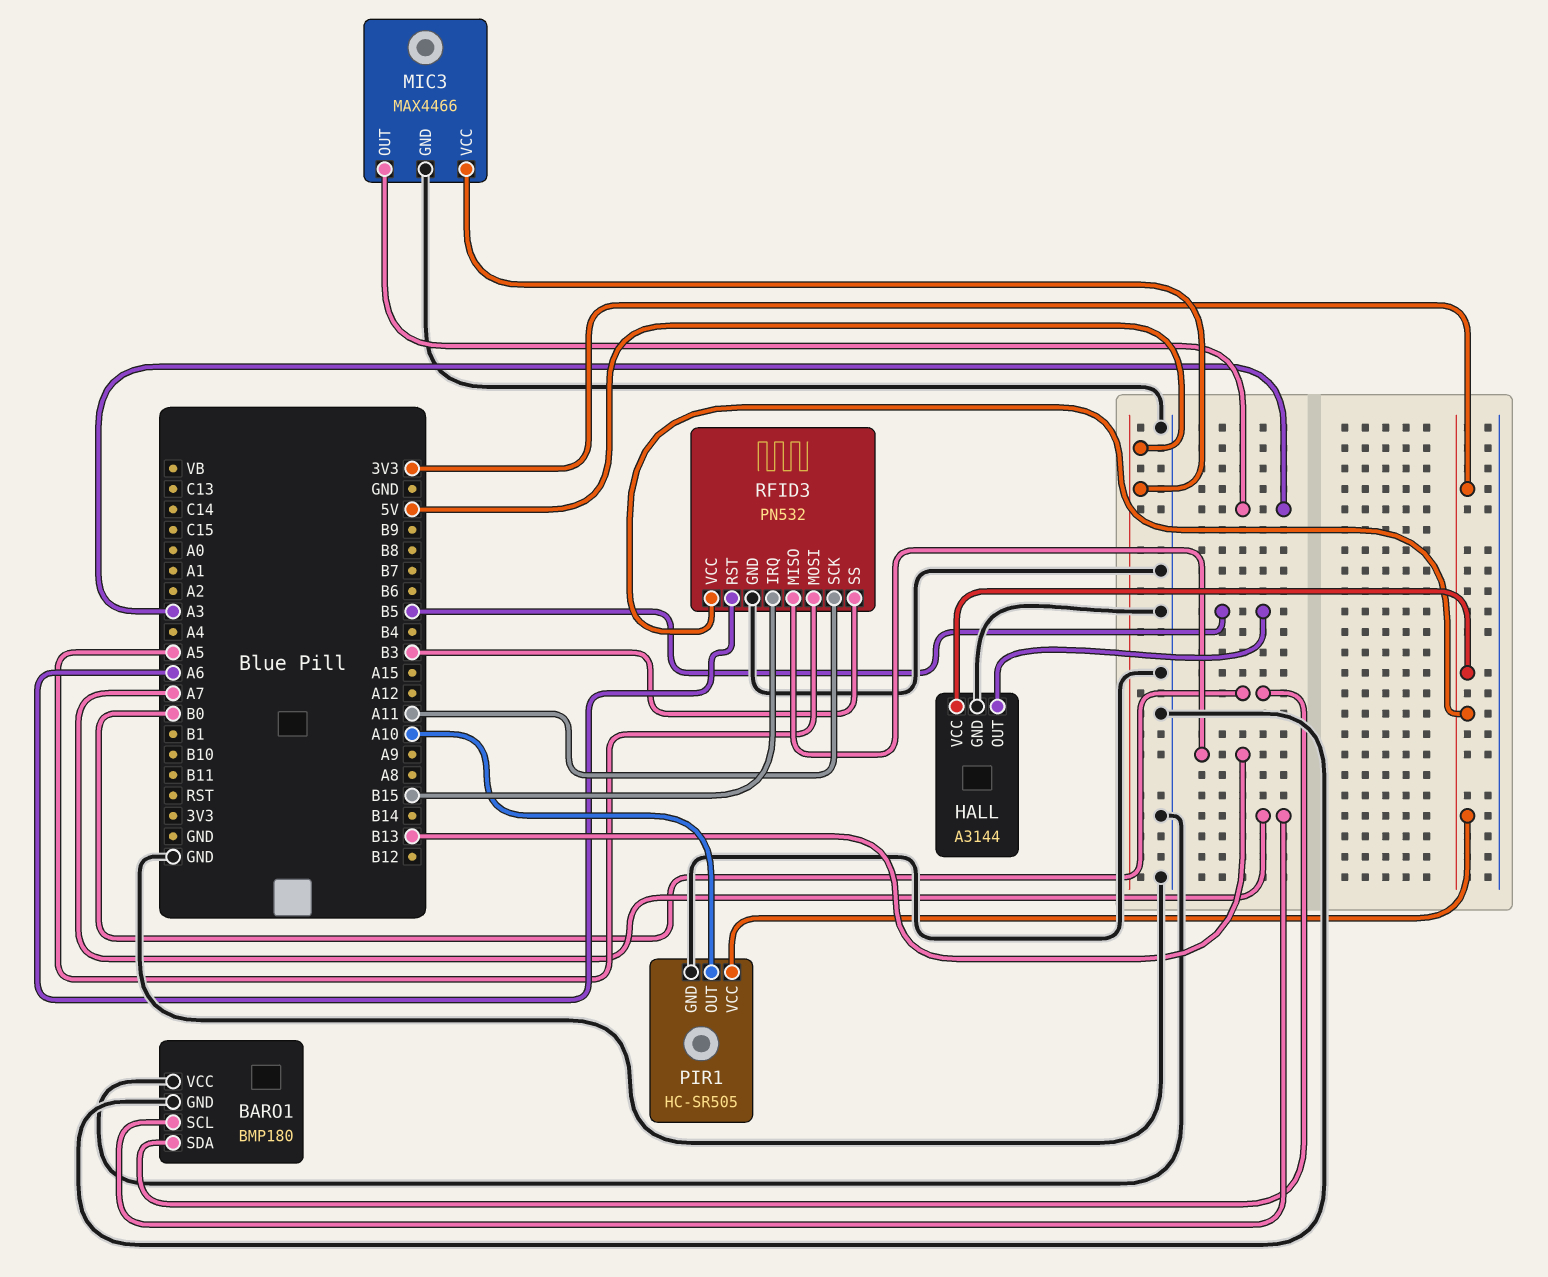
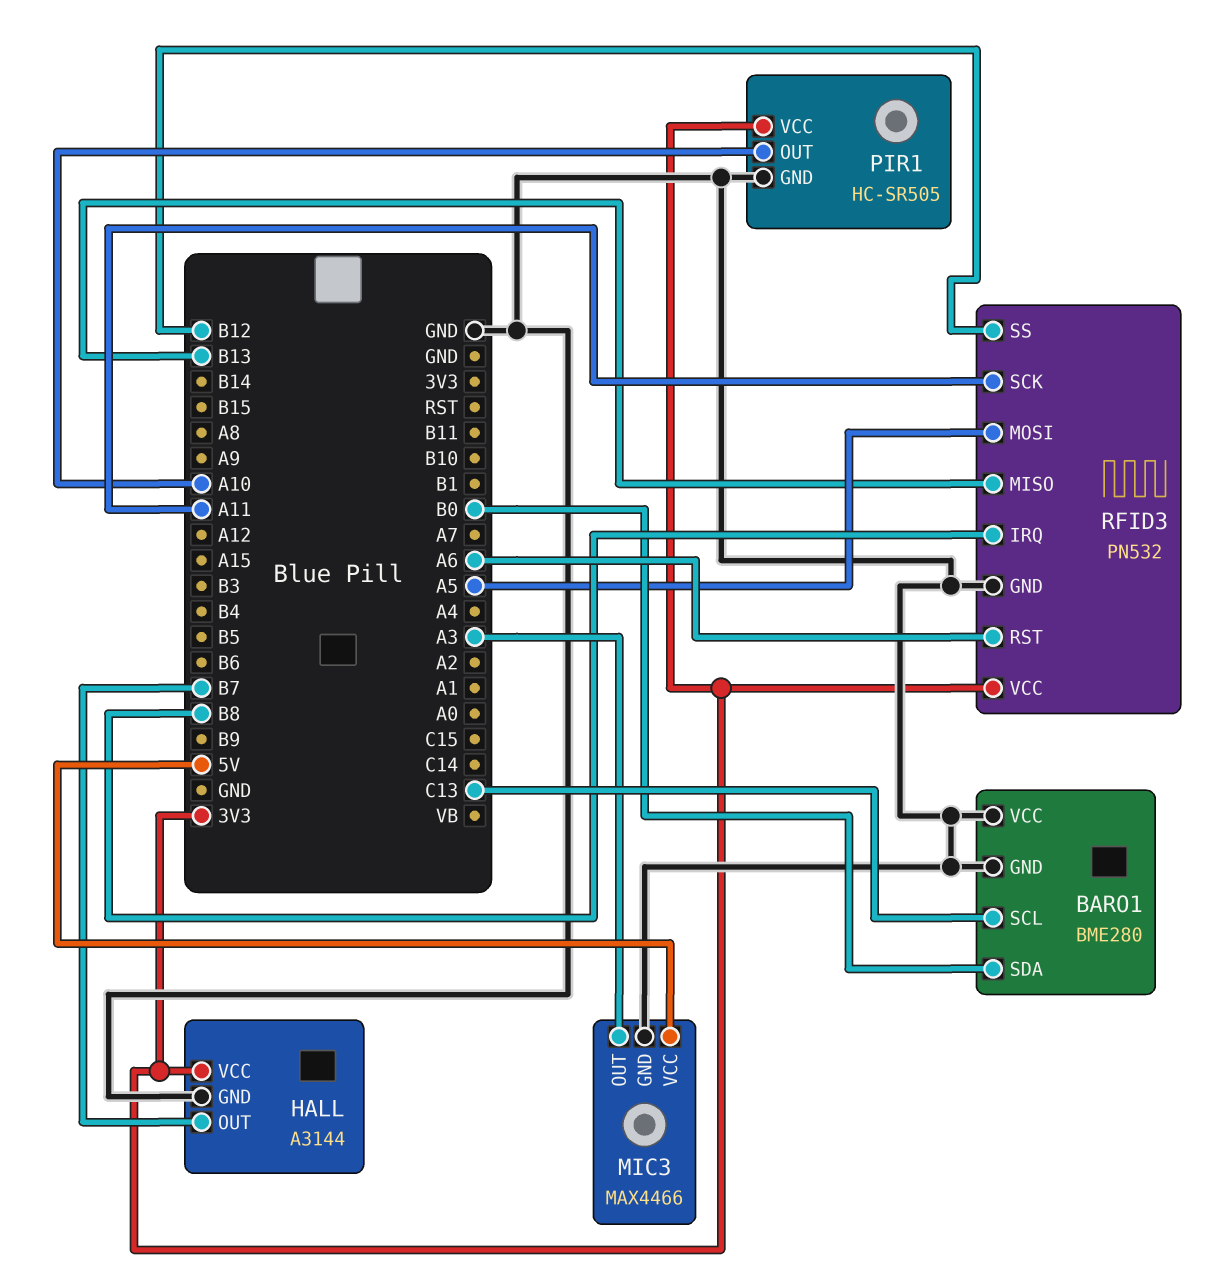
BARO1: BMP180 -> BME280
BARO1 pin SCL: A7 -> C13
HALL pin OUT: B5 -> B7
RFID3 pin IRQ: B15 -> B8
RFID3 pin SS: B3 -> B12

